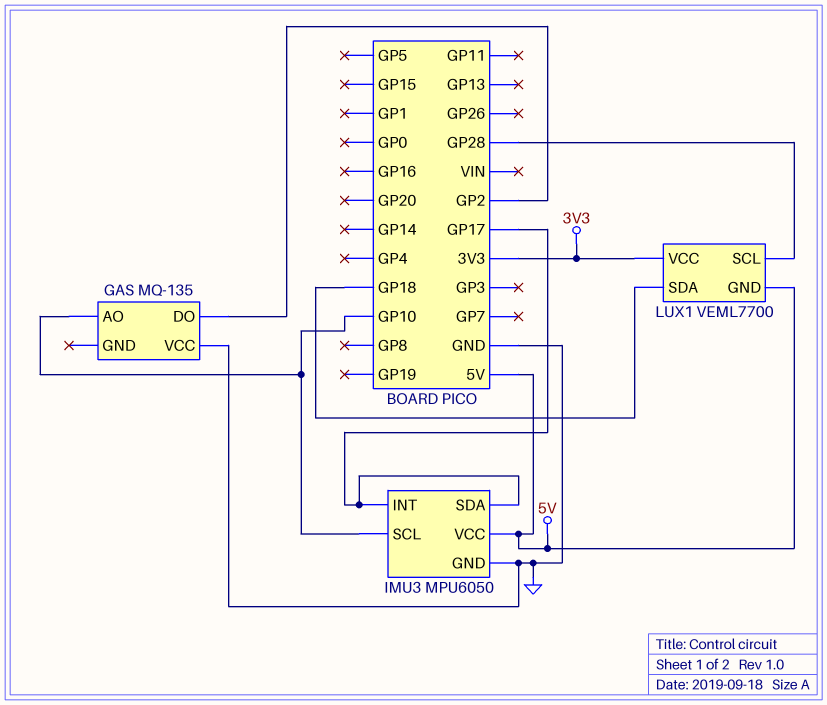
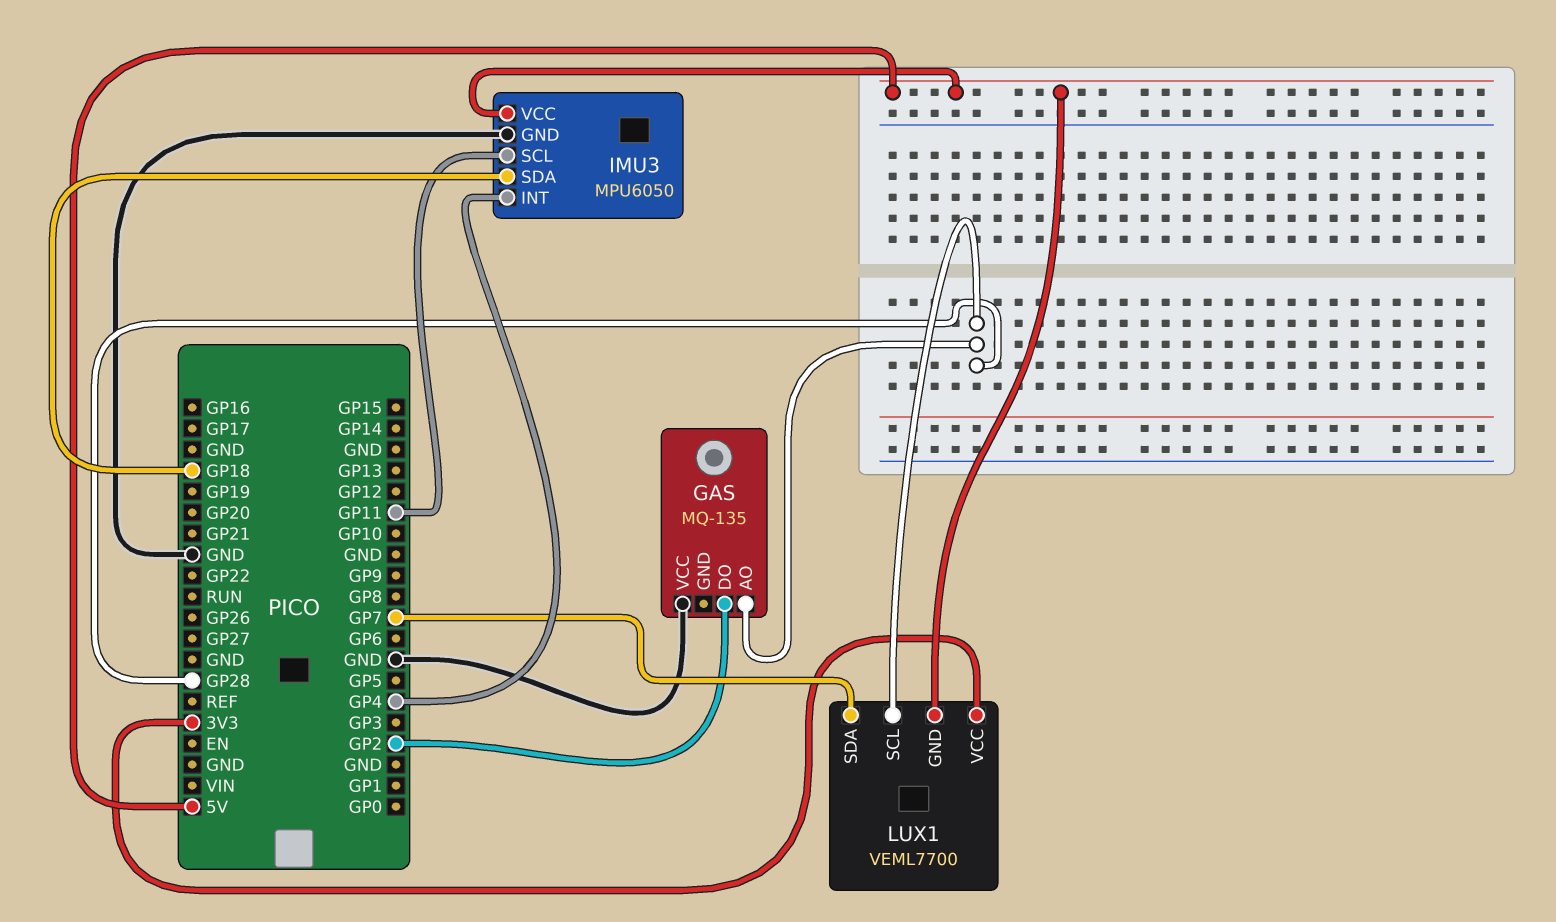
GAS pin AO: GP10 -> GP28
IMU3 pin INT: GP17 -> GP4
IMU3 pin SCL: GP10 -> GP11
IMU3 pin SDA: GP17 -> GP18
LUX1 pin SDA: GP18 -> GP7

